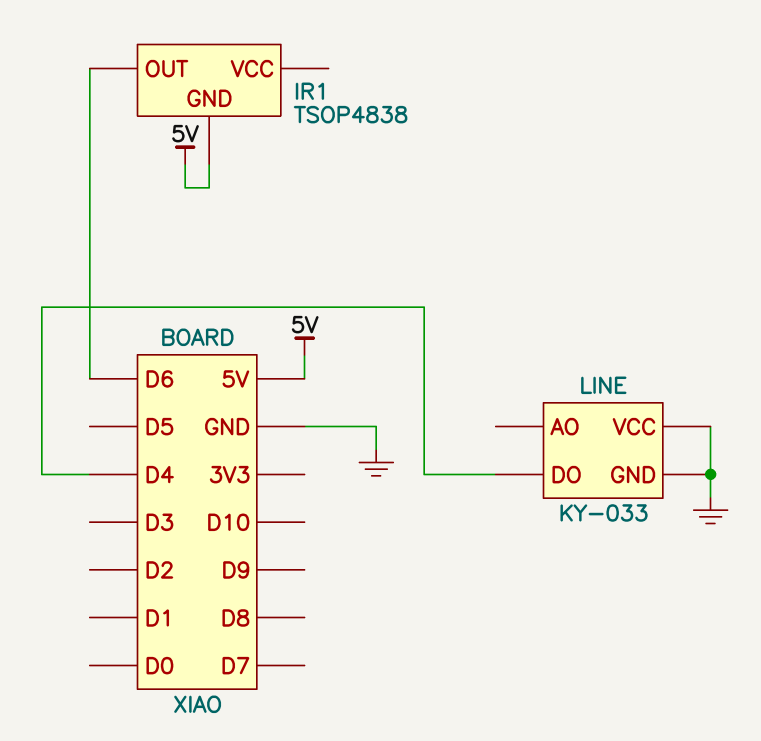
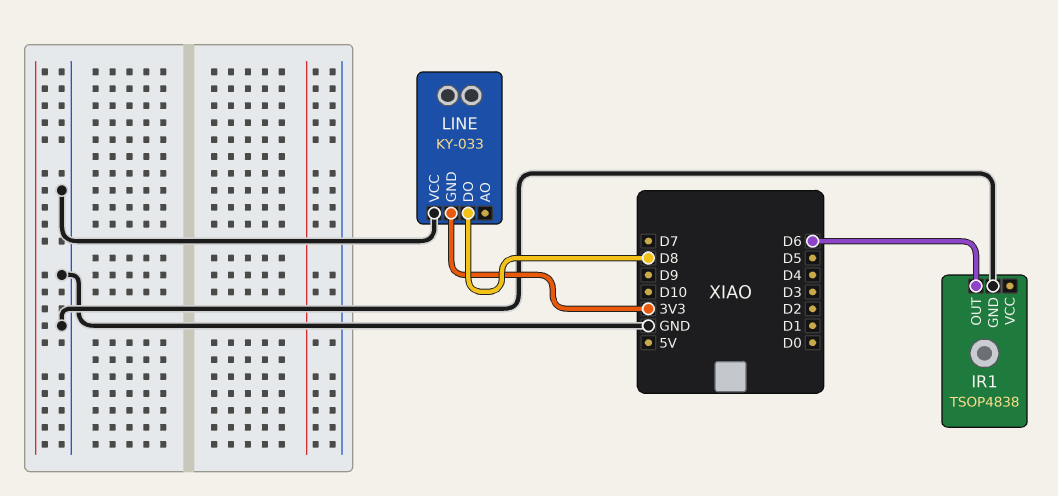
IR1 pin GND: 5V -> GND
LINE pin DO: D4 -> D8
LINE pin GND: GND -> 3V3

